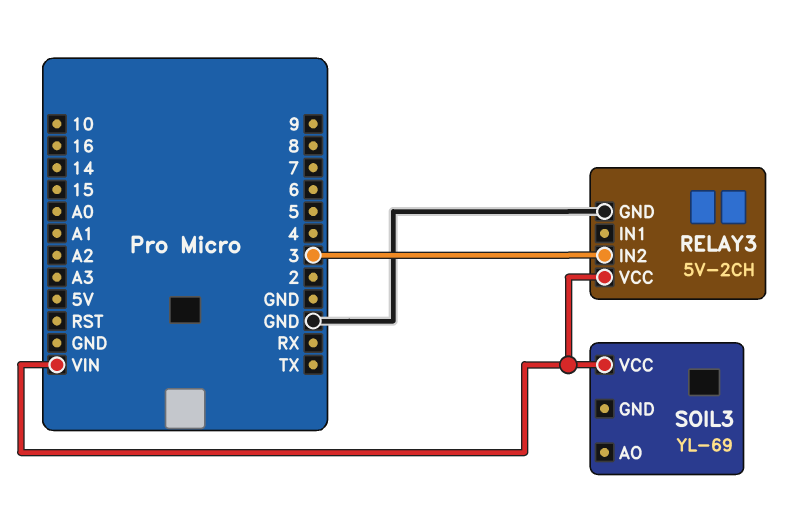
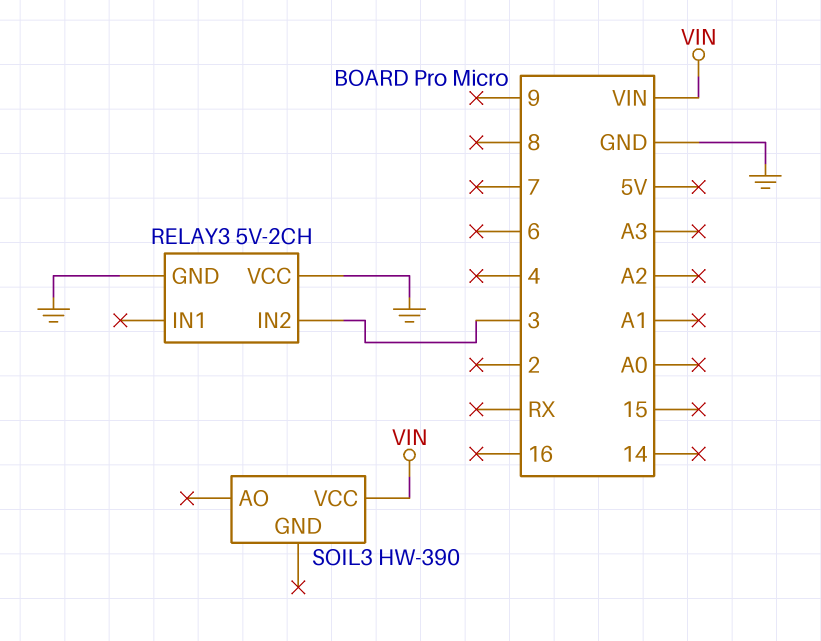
RELAY3 pin VCC: VIN -> GND
SOIL3: YL-69 -> HW-390

